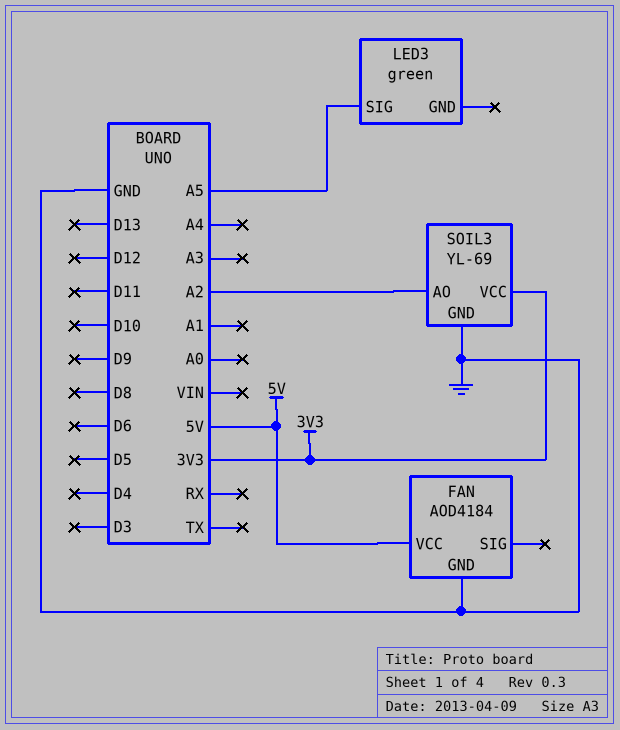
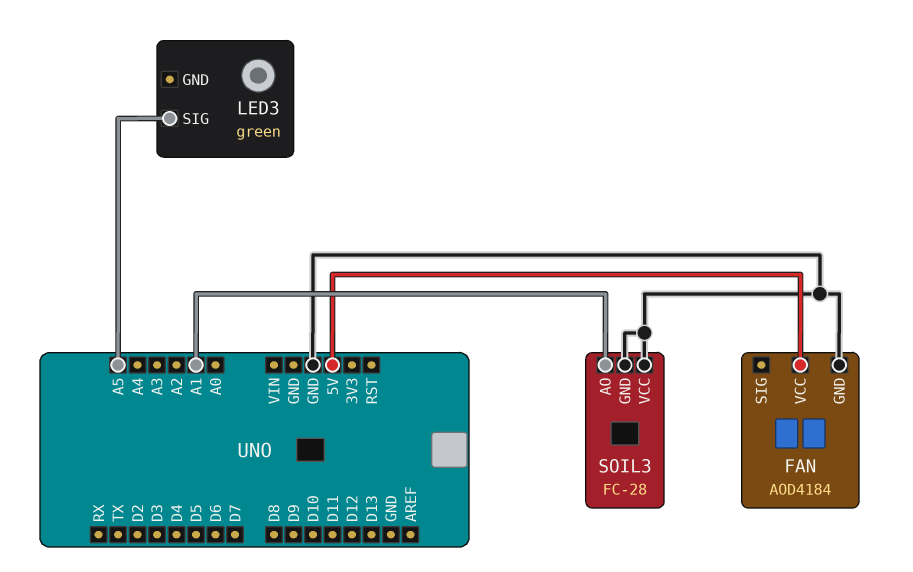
SOIL3: YL-69 -> FC-28
SOIL3 pin AO: A2 -> A1
SOIL3 pin VCC: 3V3 -> GND

